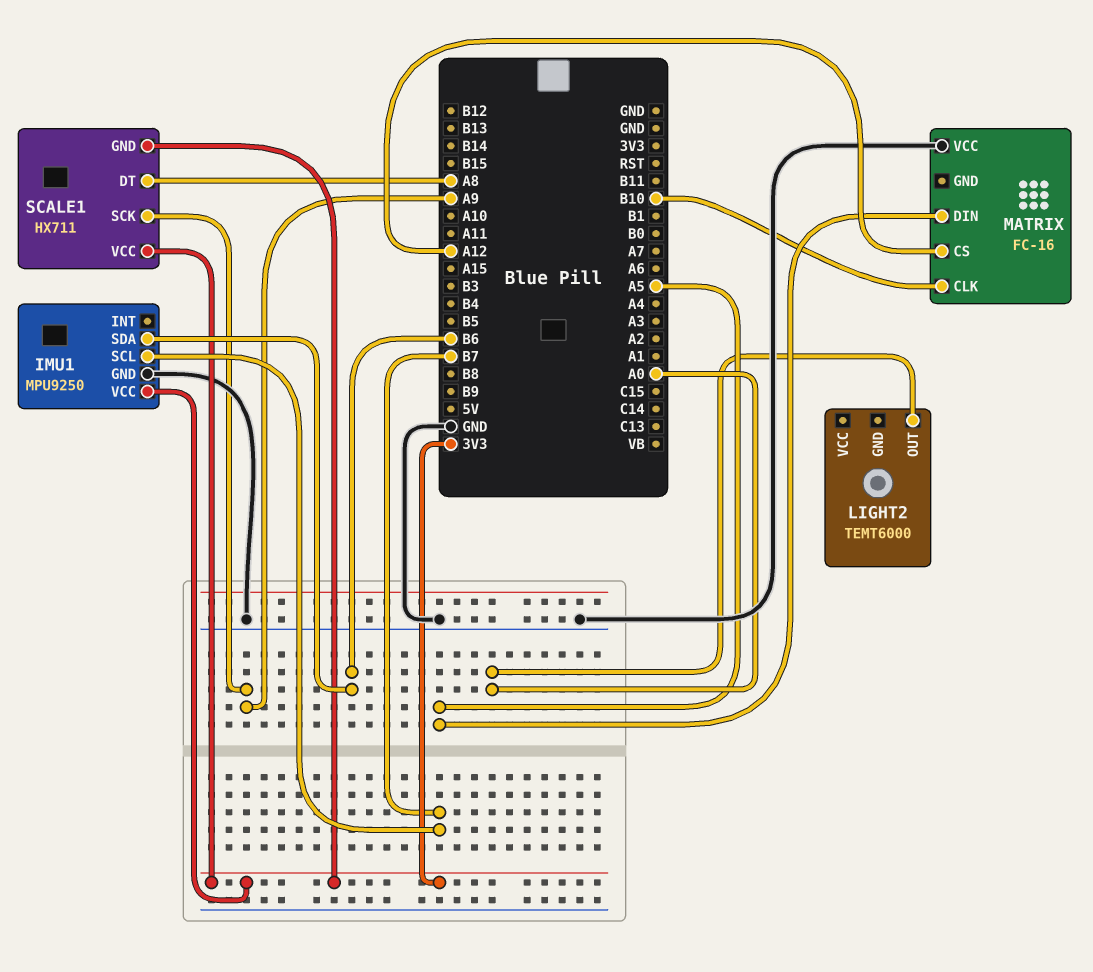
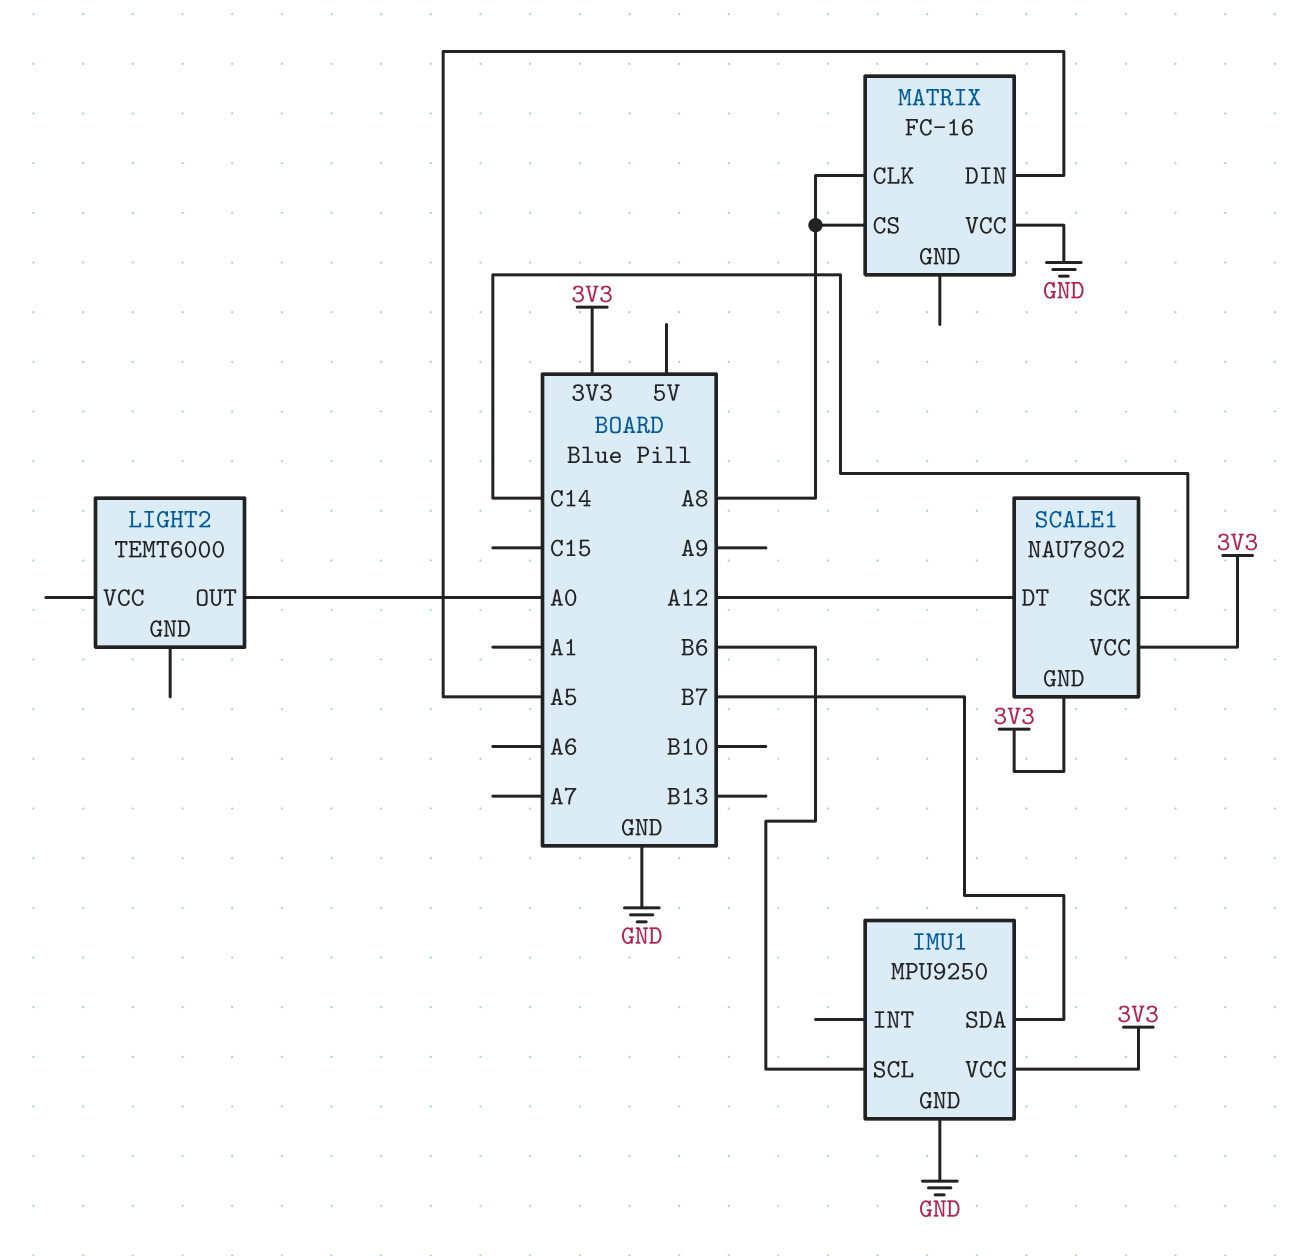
IMU1 pin SCL: B7 -> B6
IMU1 pin SDA: B6 -> B7
MATRIX pin CLK: B10 -> A8
MATRIX pin CS: A12 -> A8
SCALE1: HX711 -> NAU7802
SCALE1 pin DT: A8 -> A12
SCALE1 pin SCK: A9 -> C14

